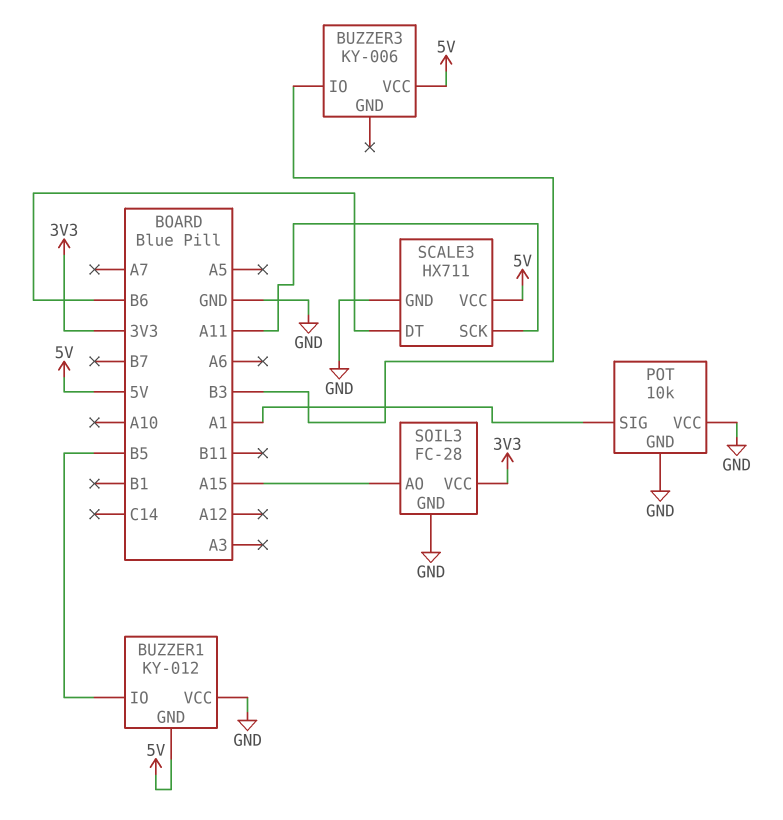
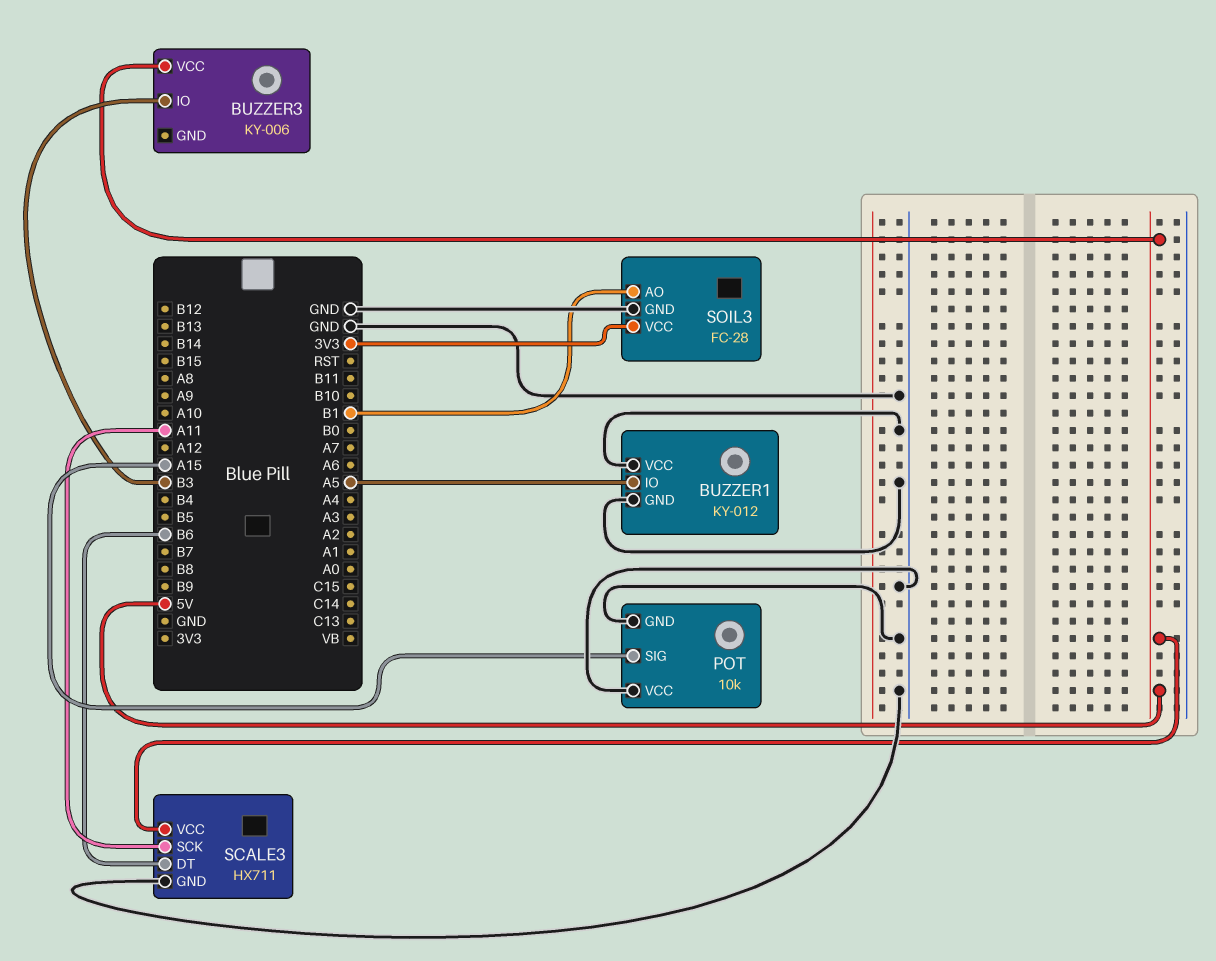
BUZZER1 pin GND: 5V -> GND
BUZZER1 pin IO: B5 -> A5
POT pin SIG: A1 -> A15
SOIL3 pin AO: A15 -> B1

